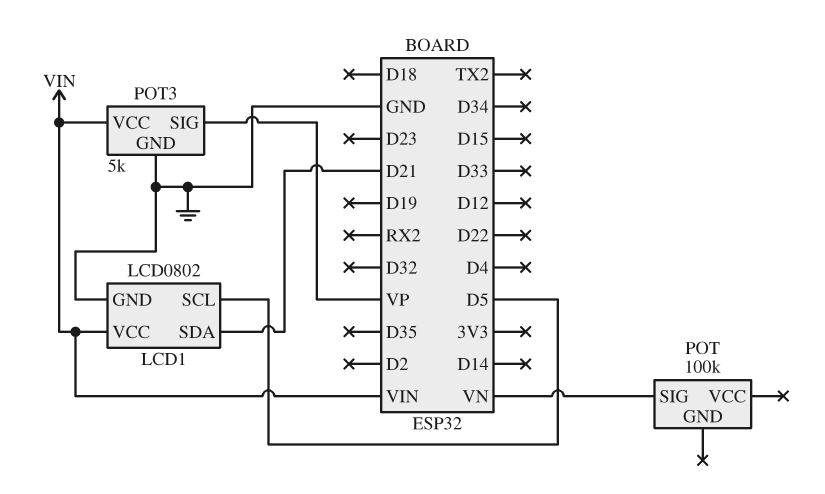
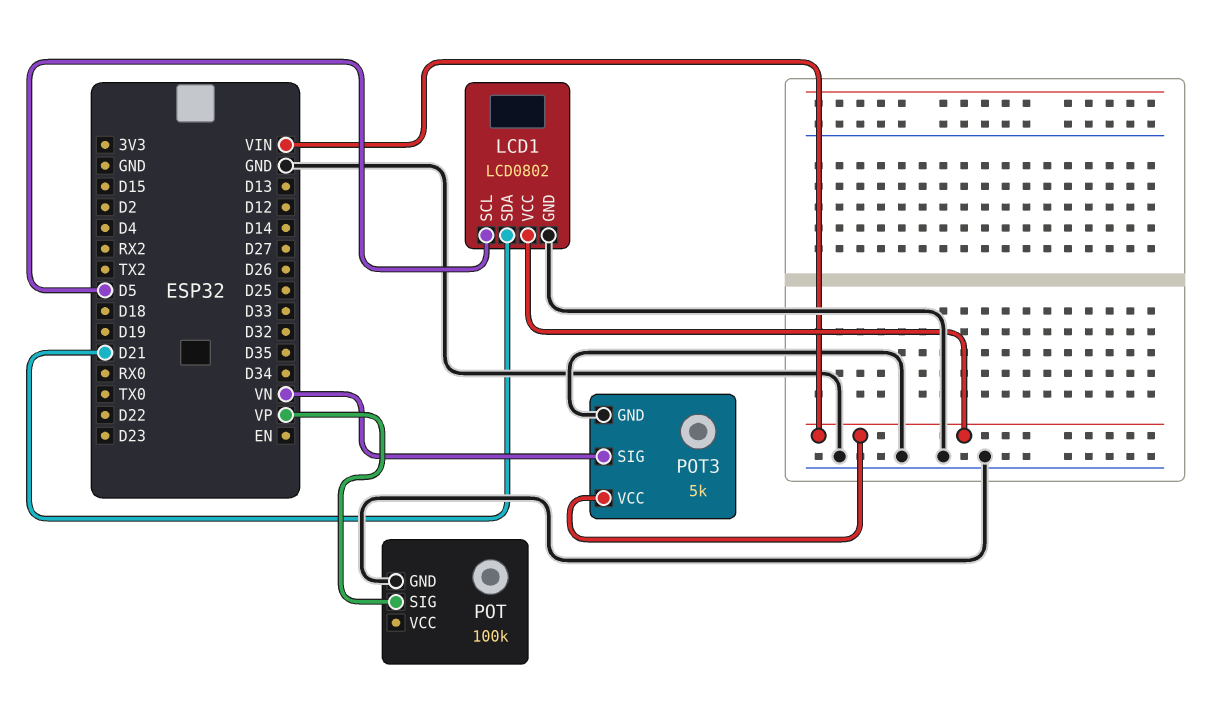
POT pin GND: none -> GND
POT pin SIG: VN -> VP
POT3 pin SIG: VP -> VN

